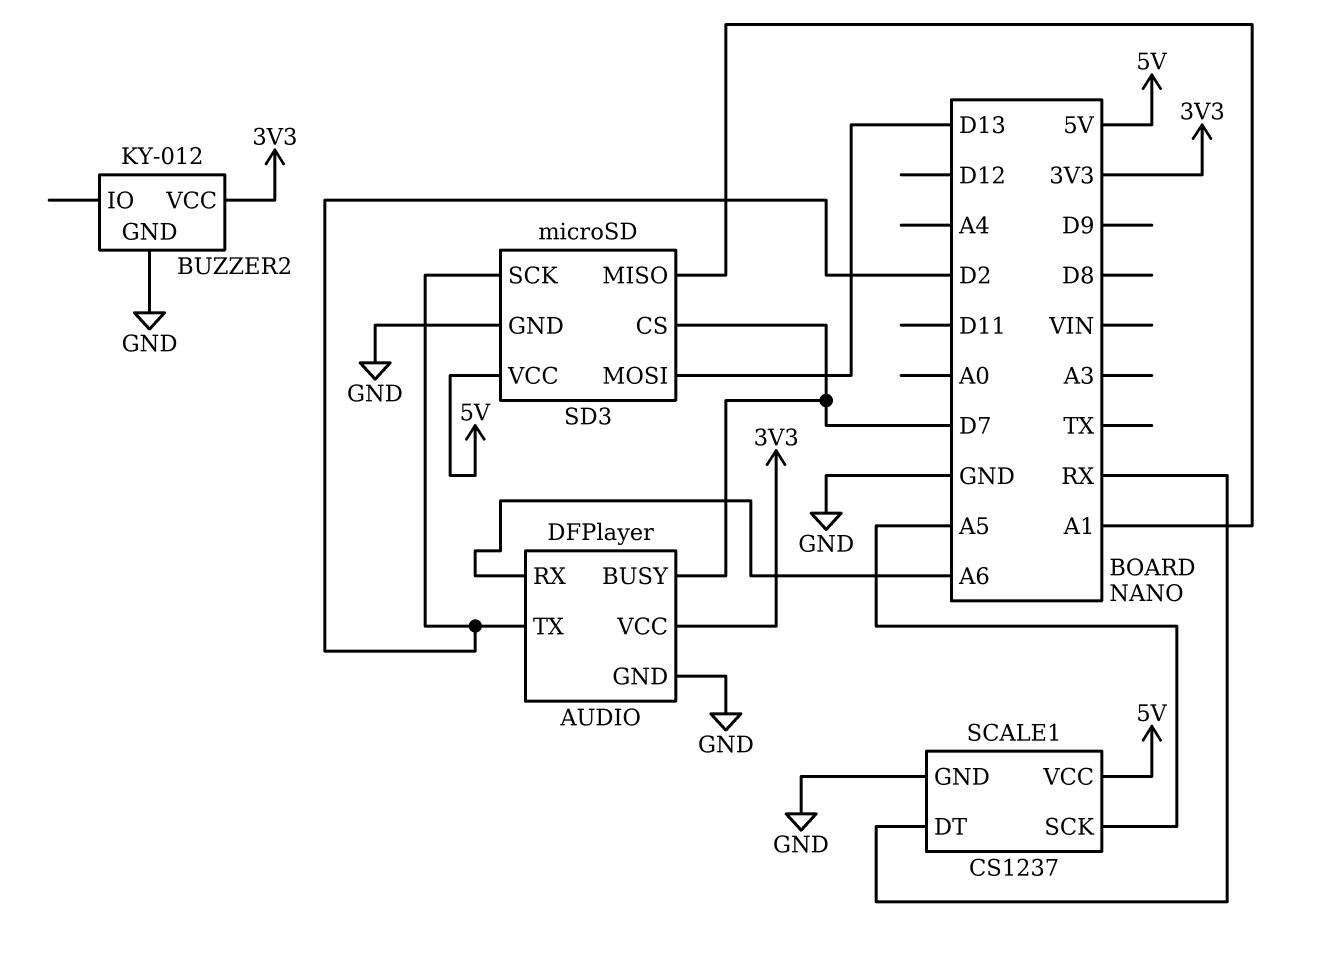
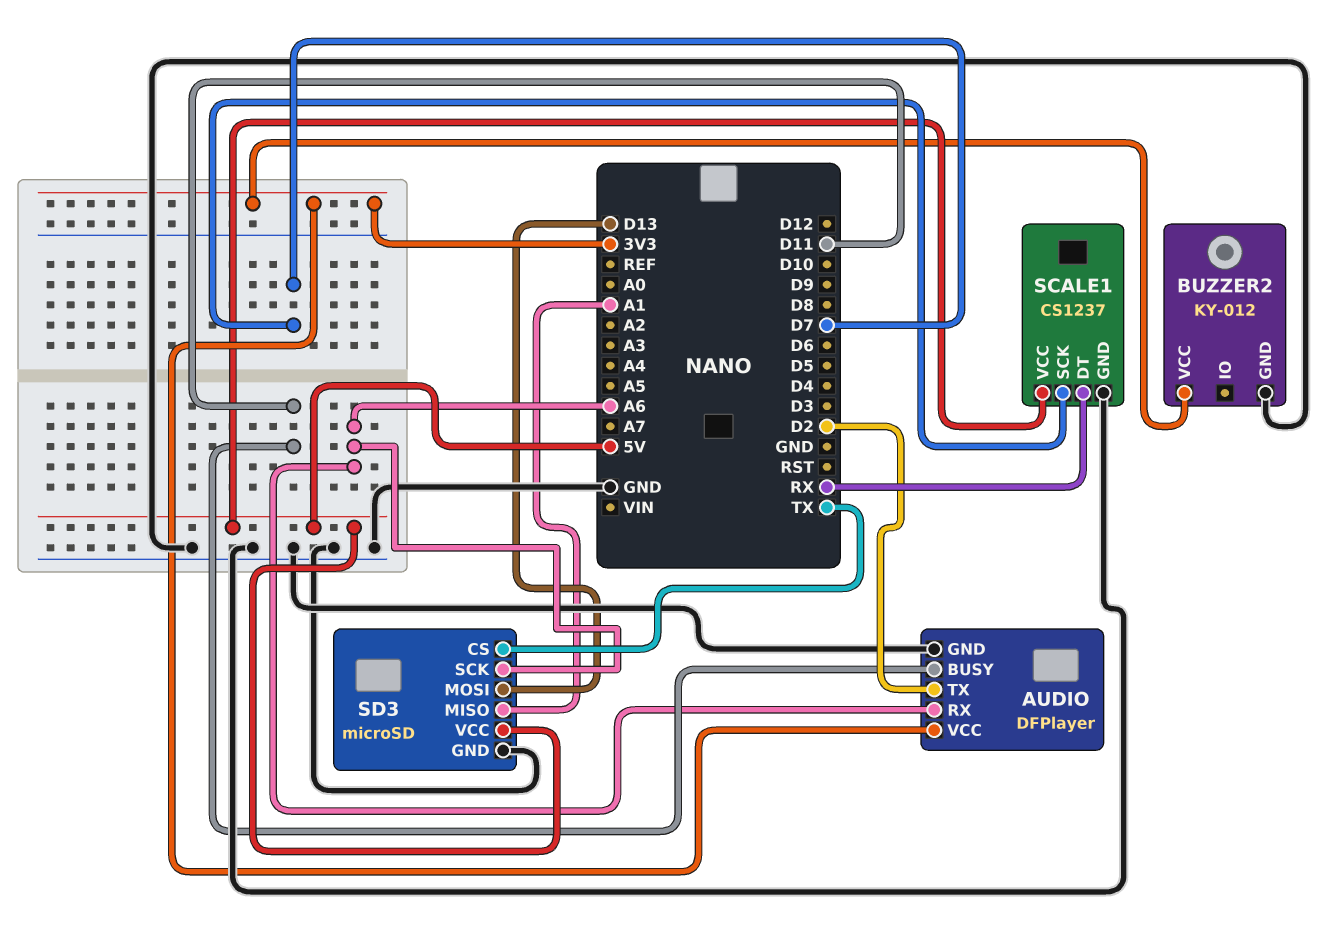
AUDIO pin BUSY: D7 -> D11
SCALE1 pin SCK: A5 -> D7
SD3 pin CS: D7 -> TX
SD3 pin SCK: D2 -> A6

